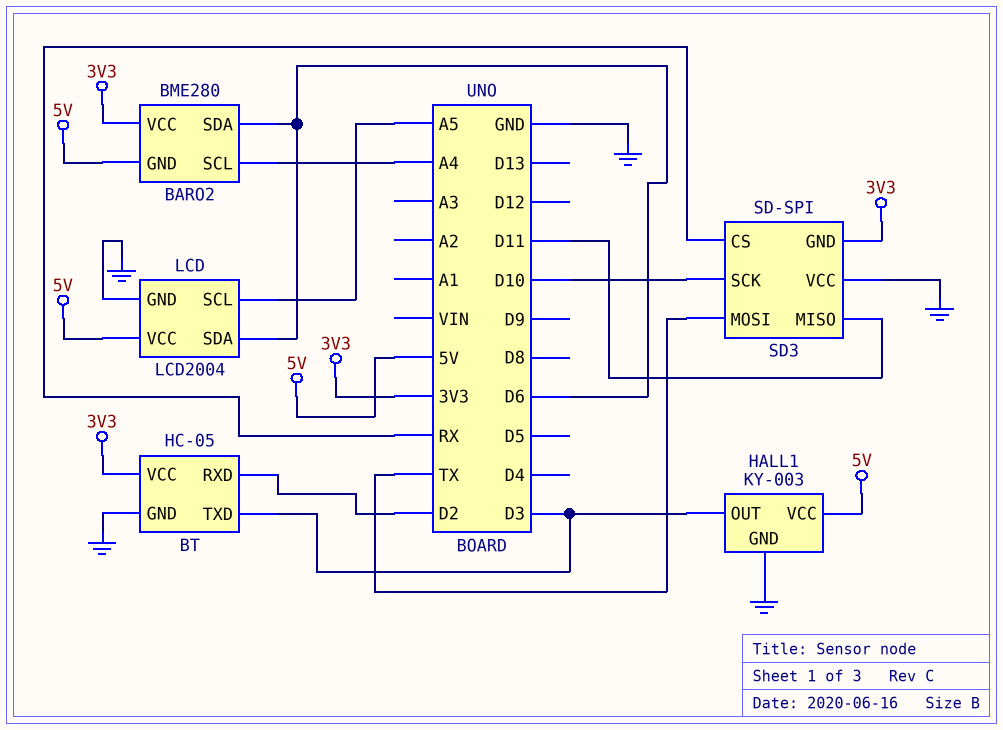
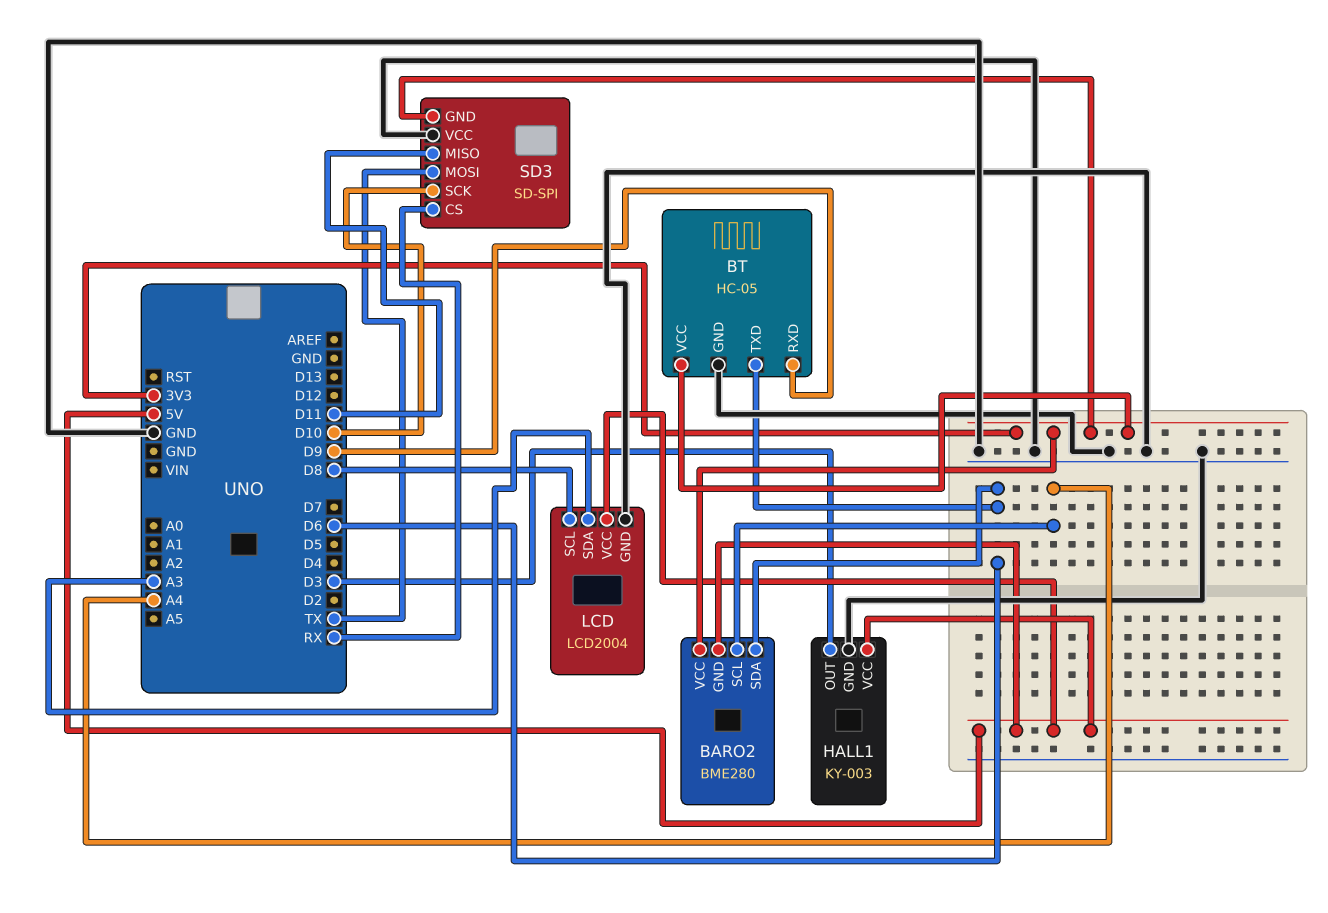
BT pin RXD: D2 -> D9
BT pin TXD: D3 -> D6
LCD pin SCL: A5 -> D8
LCD pin SDA: D6 -> A3

